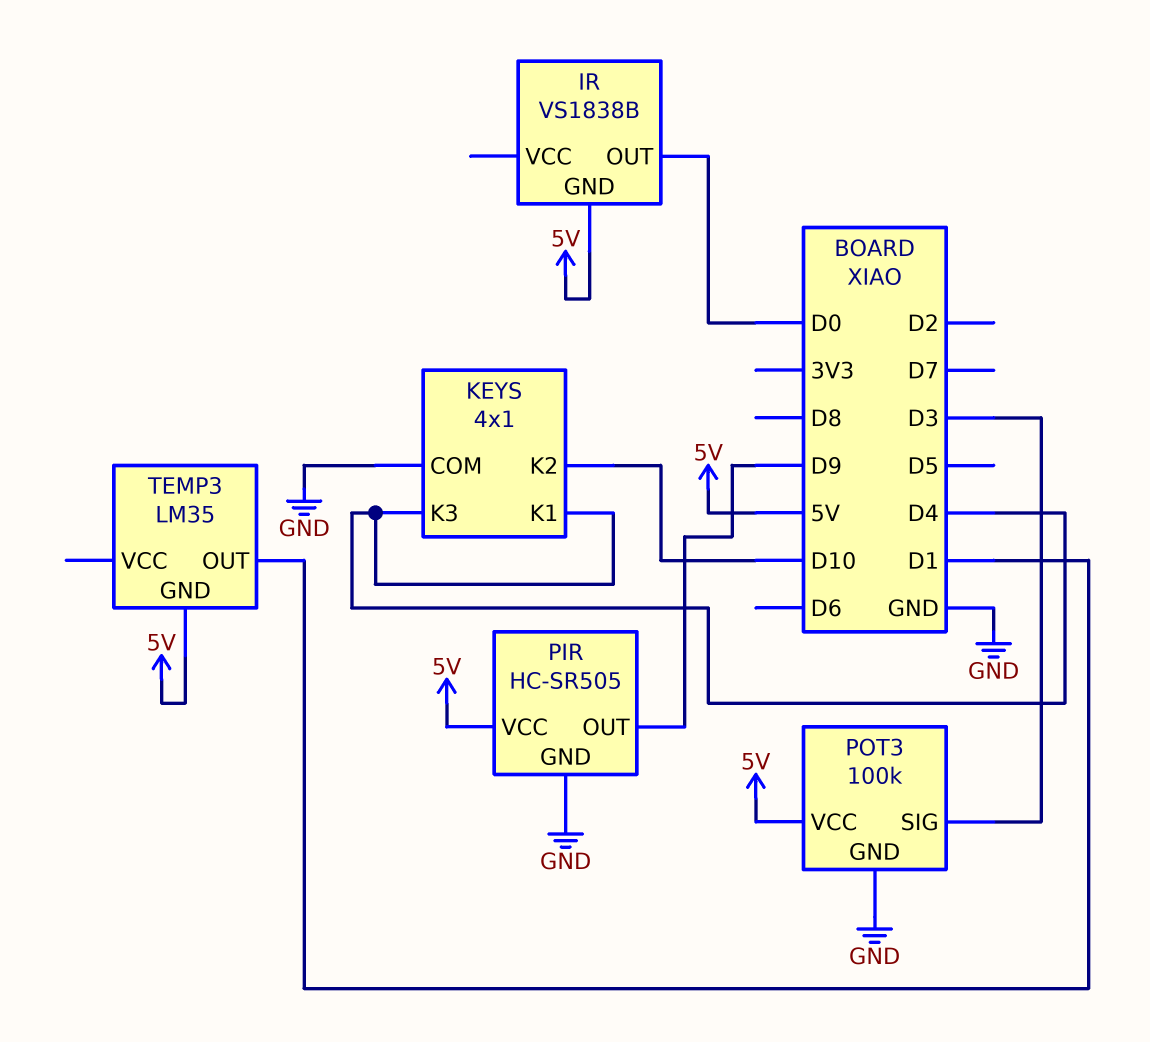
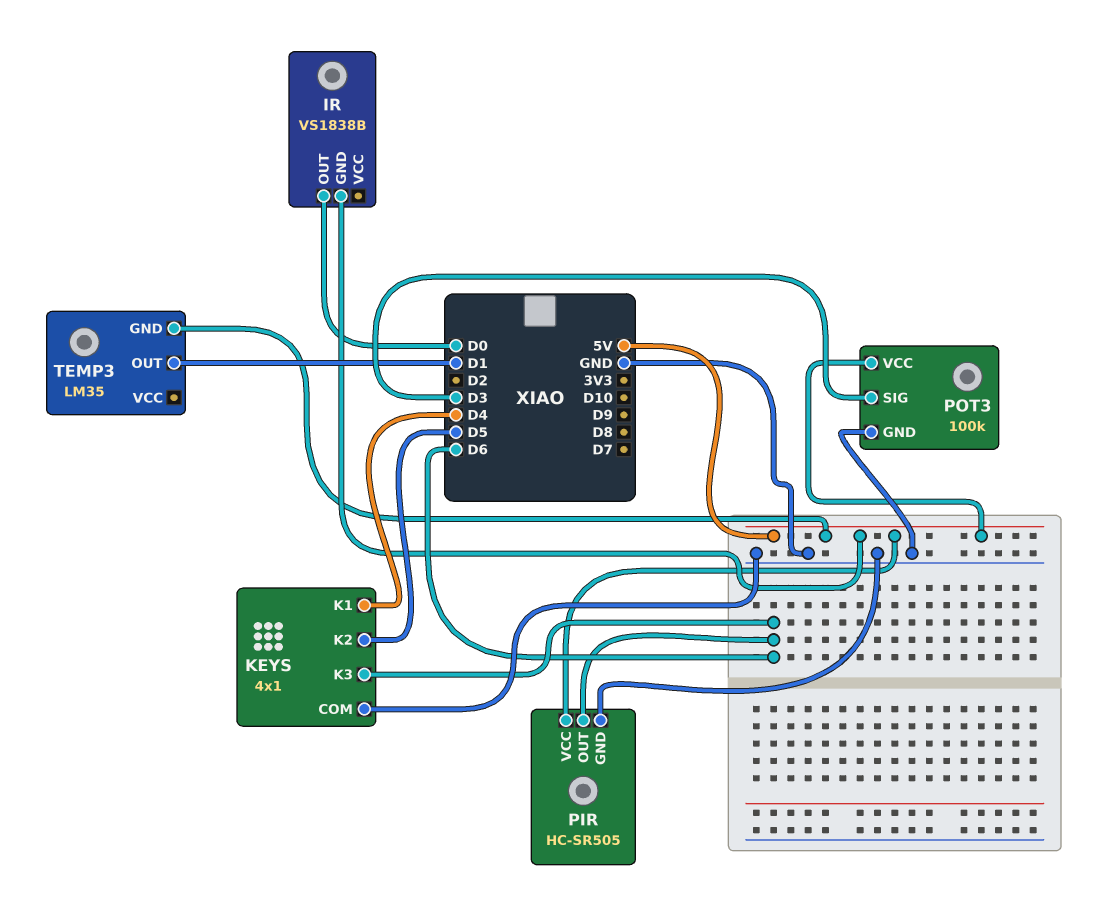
KEYS pin K2: D10 -> D5
KEYS pin K3: D4 -> D6
PIR pin OUT: D9 -> D6

